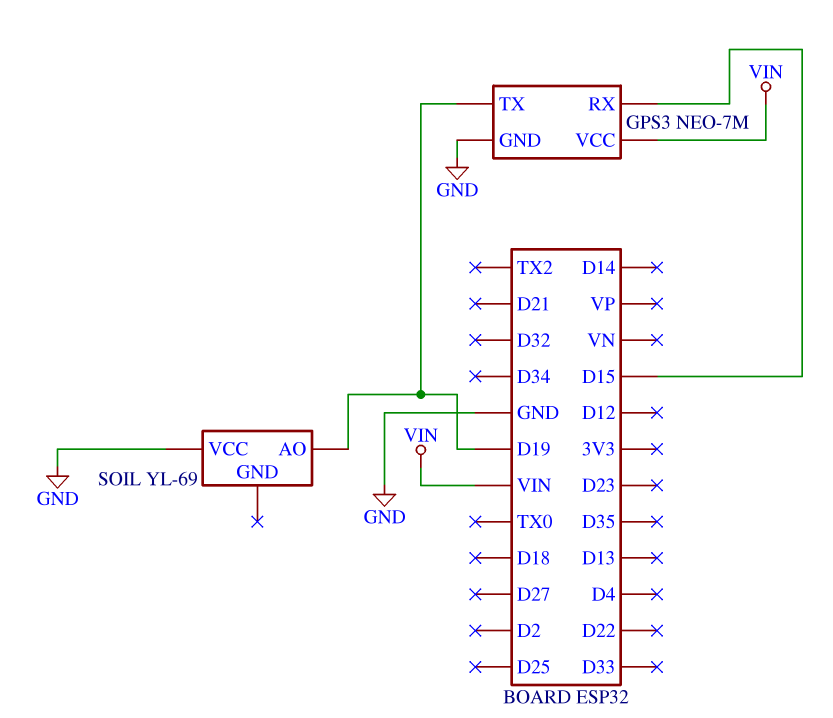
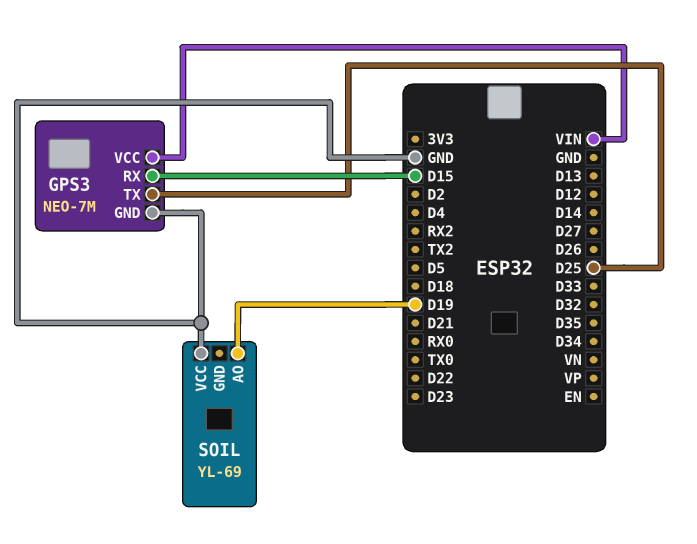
GPS3 pin TX: D19 -> D25

